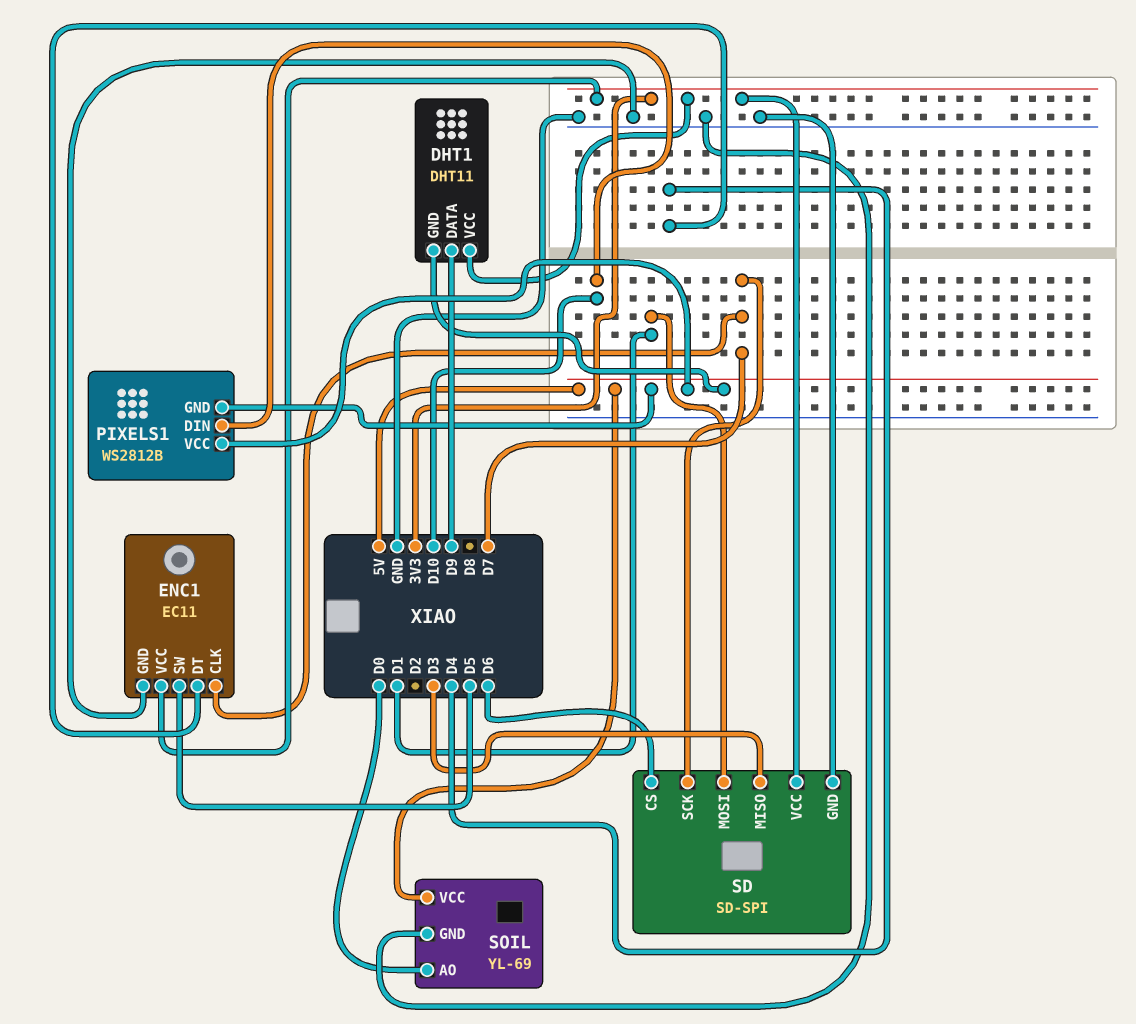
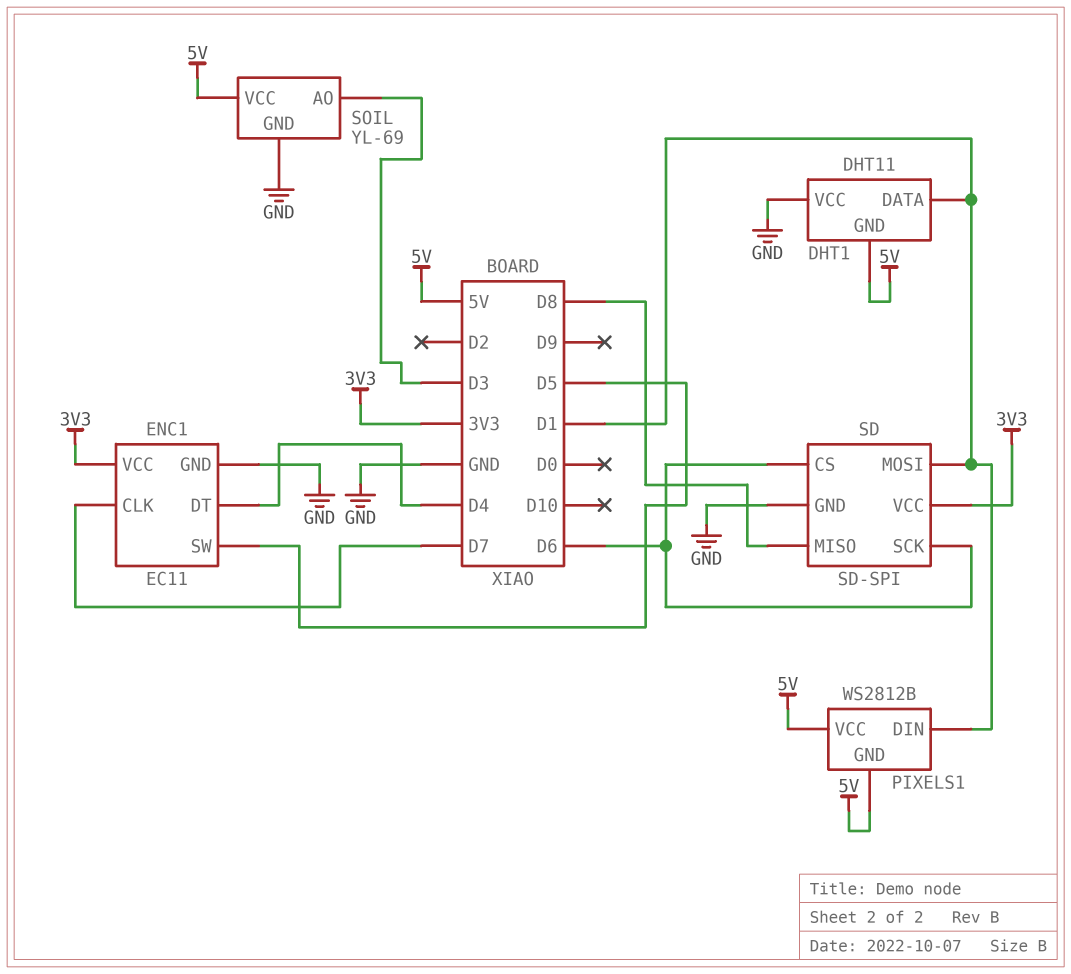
DHT1 pin DATA: D9 -> D1
DHT1 pin VCC: 3V3 -> GND
PIXELS1 pin DIN: D10 -> D1
SD pin MISO: D3 -> D8
SD pin SCK: D7 -> D6
SOIL pin AO: D0 -> D3

